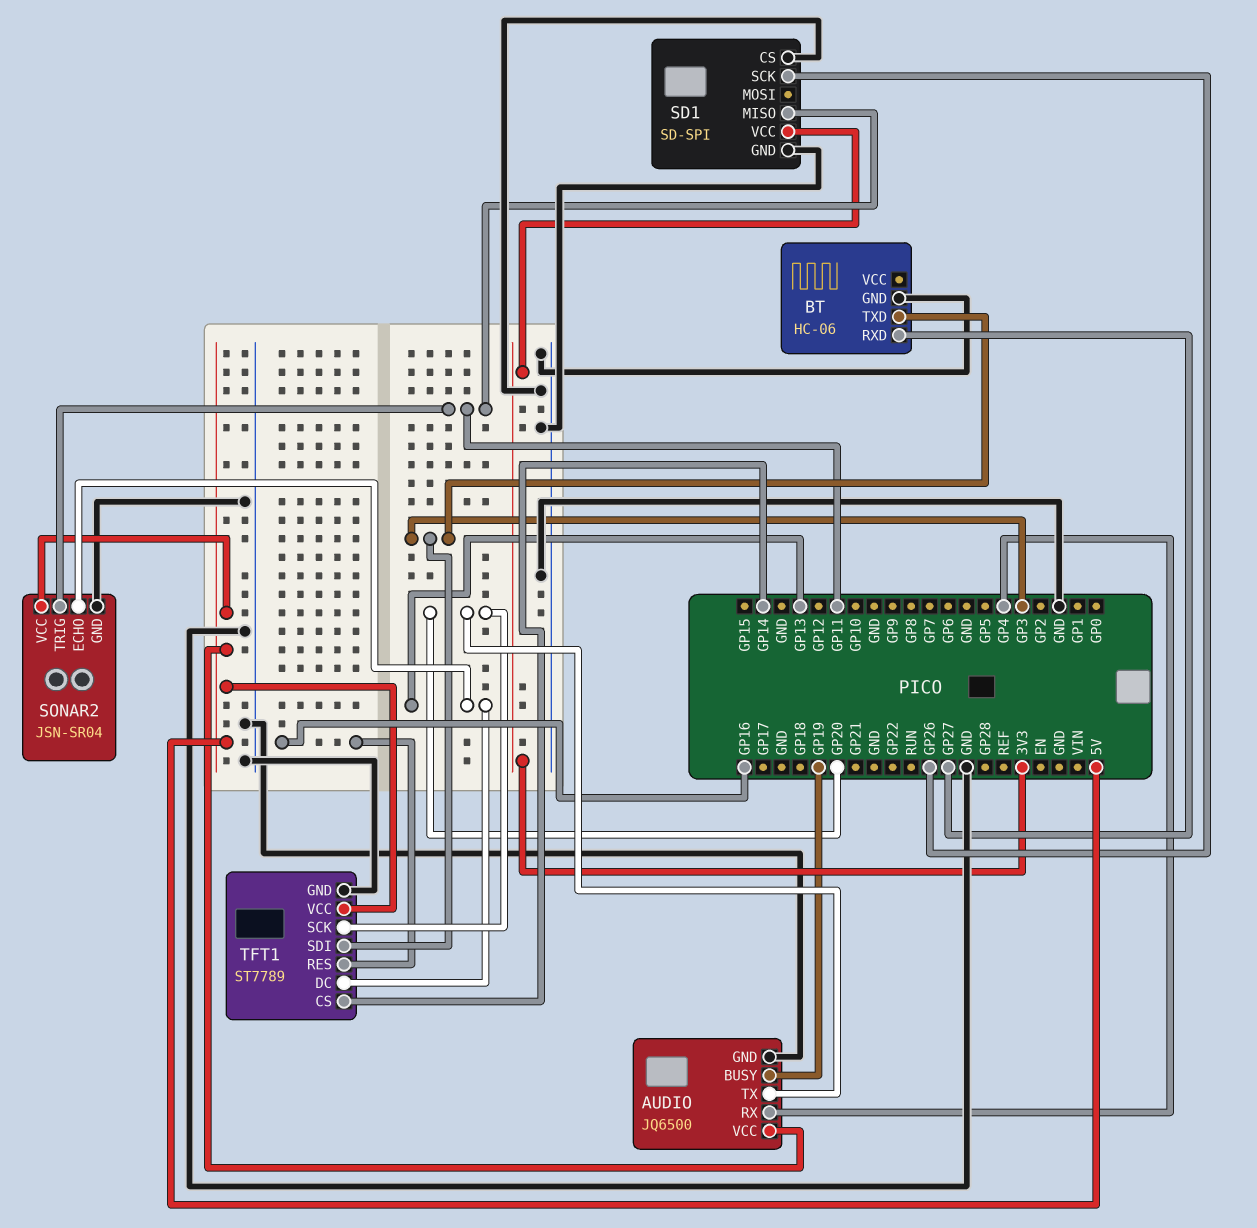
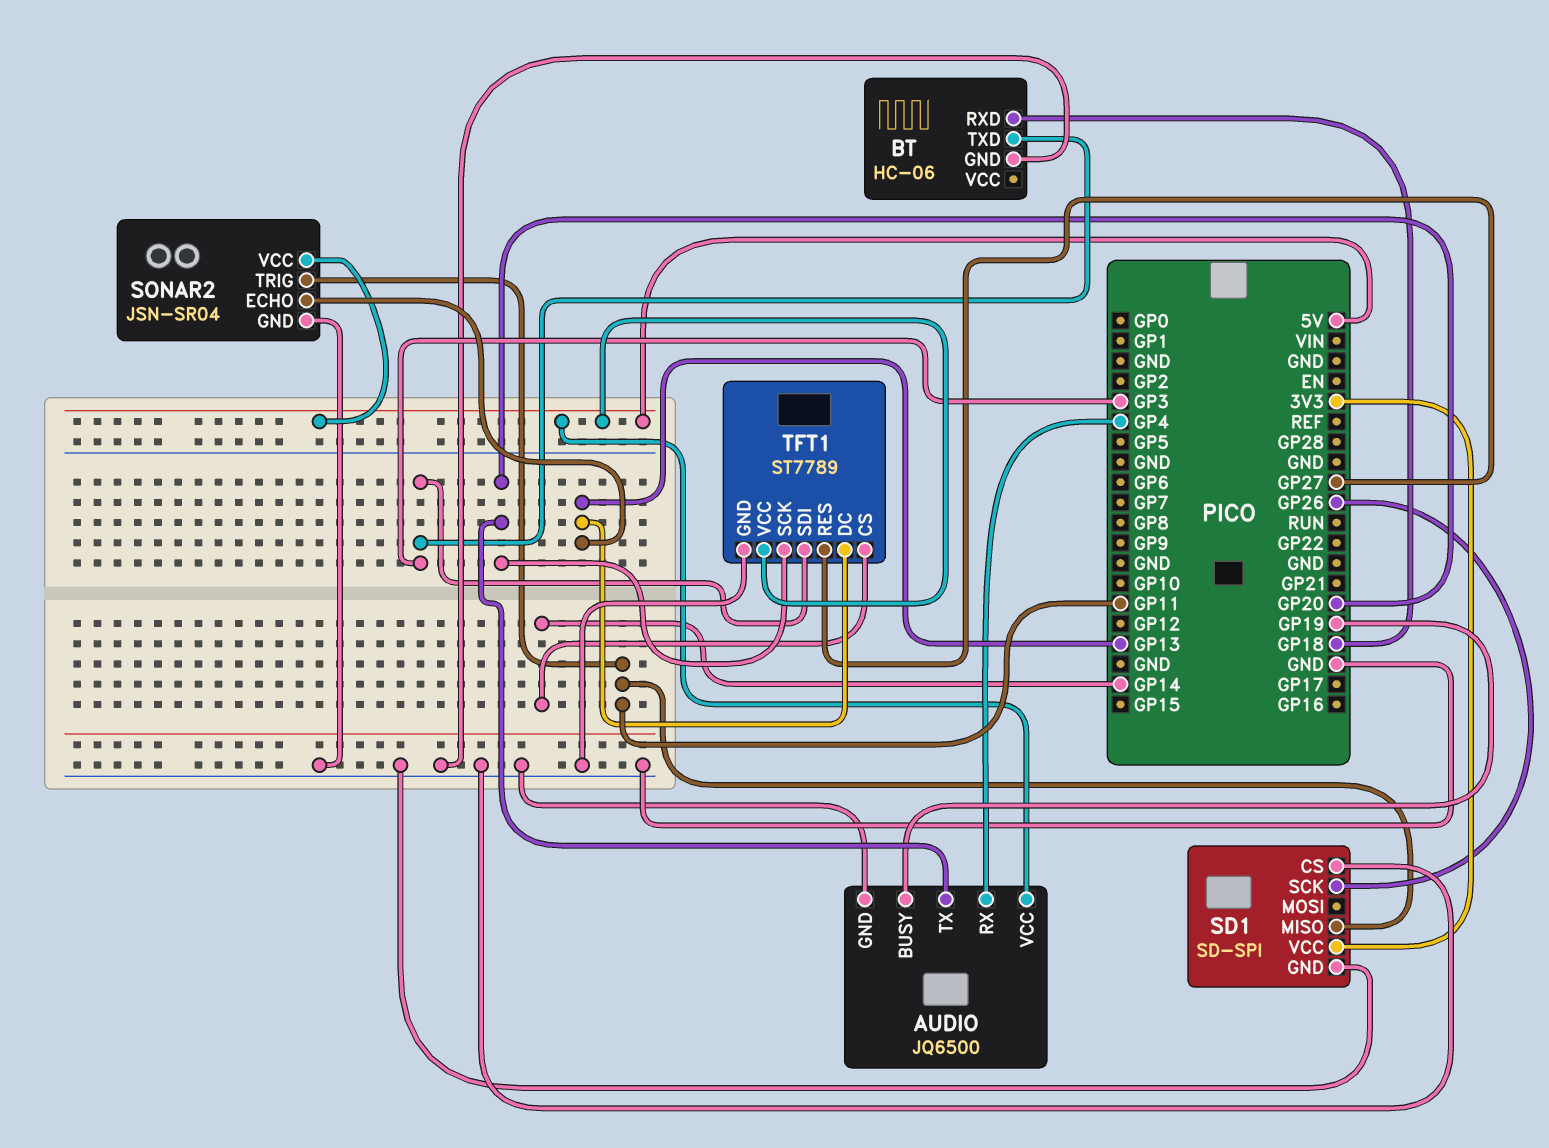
BT pin RXD: GP27 -> GP18
TFT1 pin RES: GP16 -> GP27

